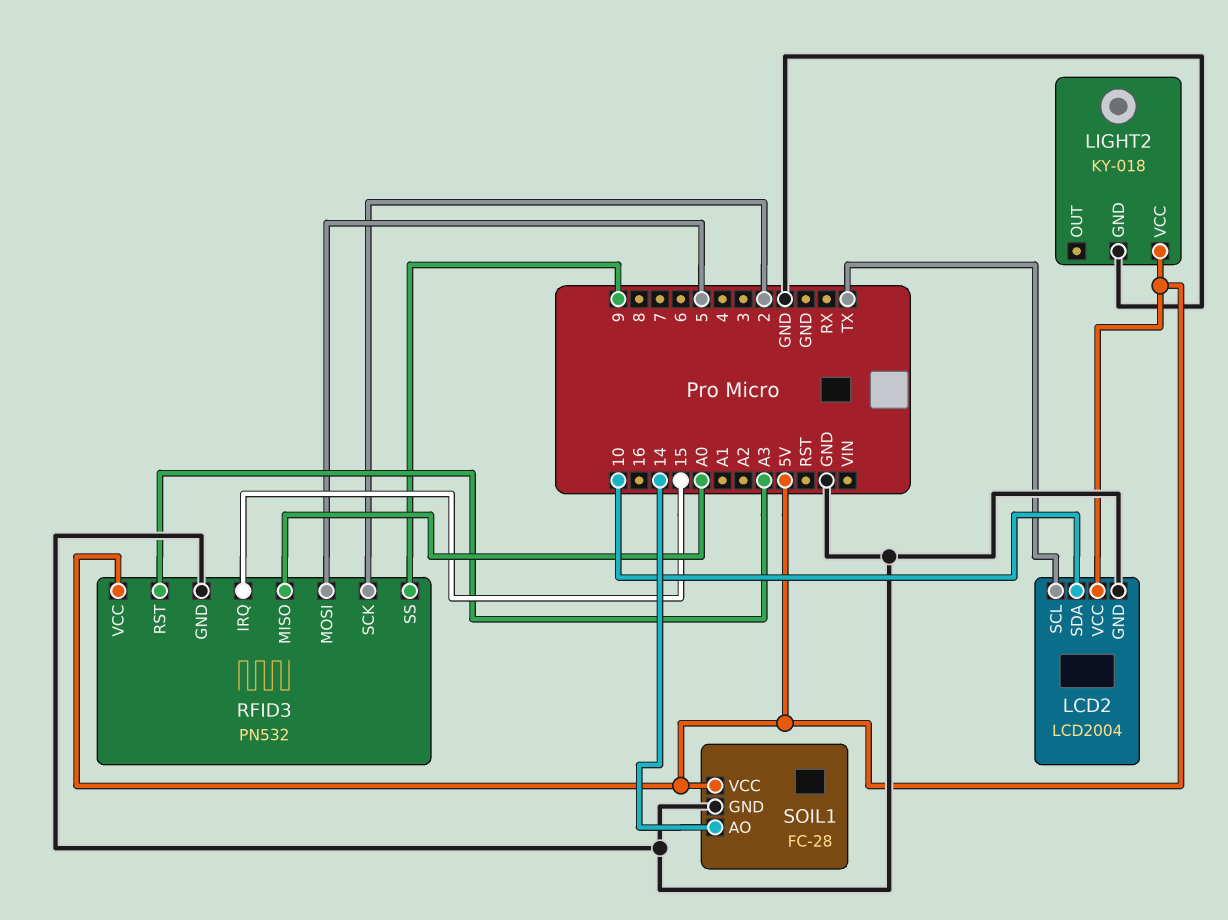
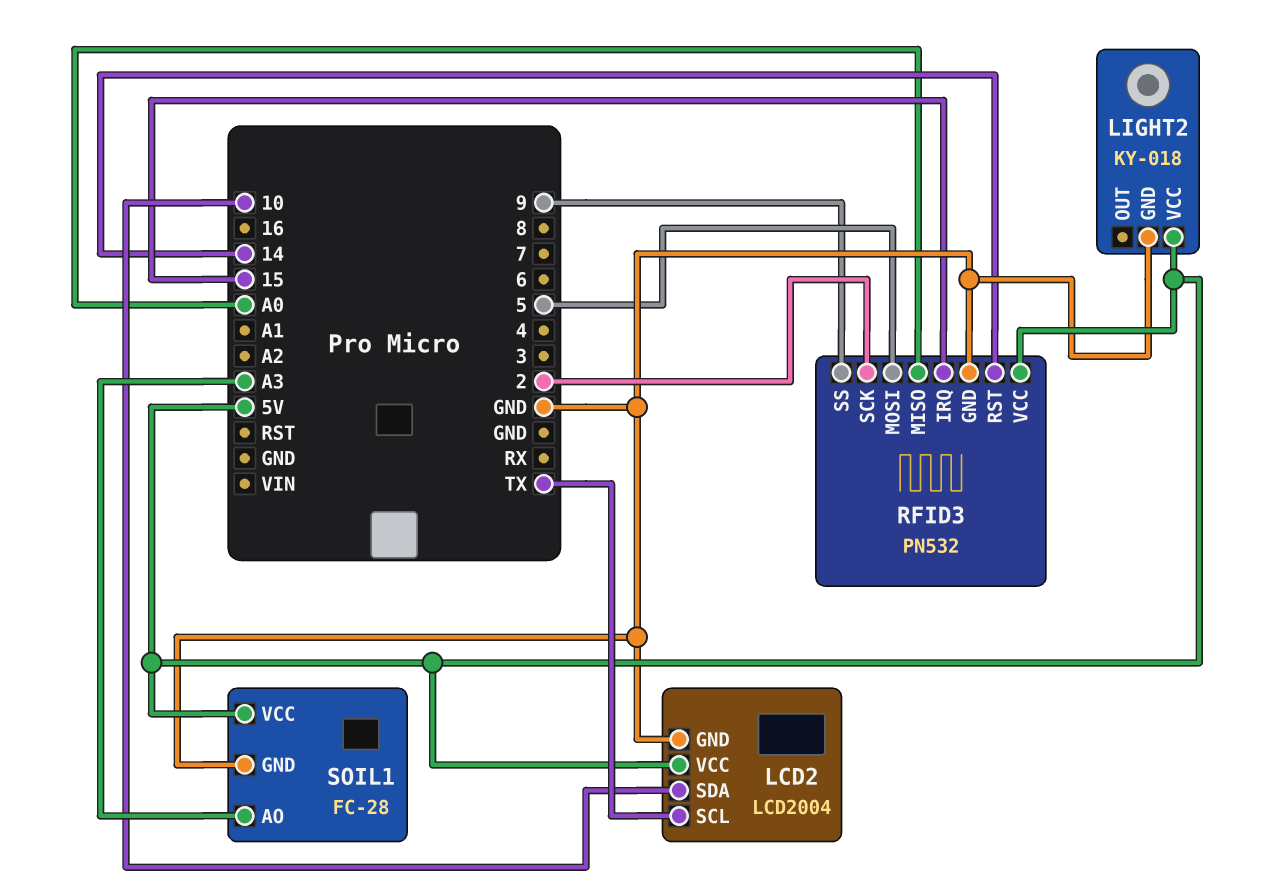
RFID3 pin RST: A3 -> 14
SOIL1 pin AO: 14 -> A3

